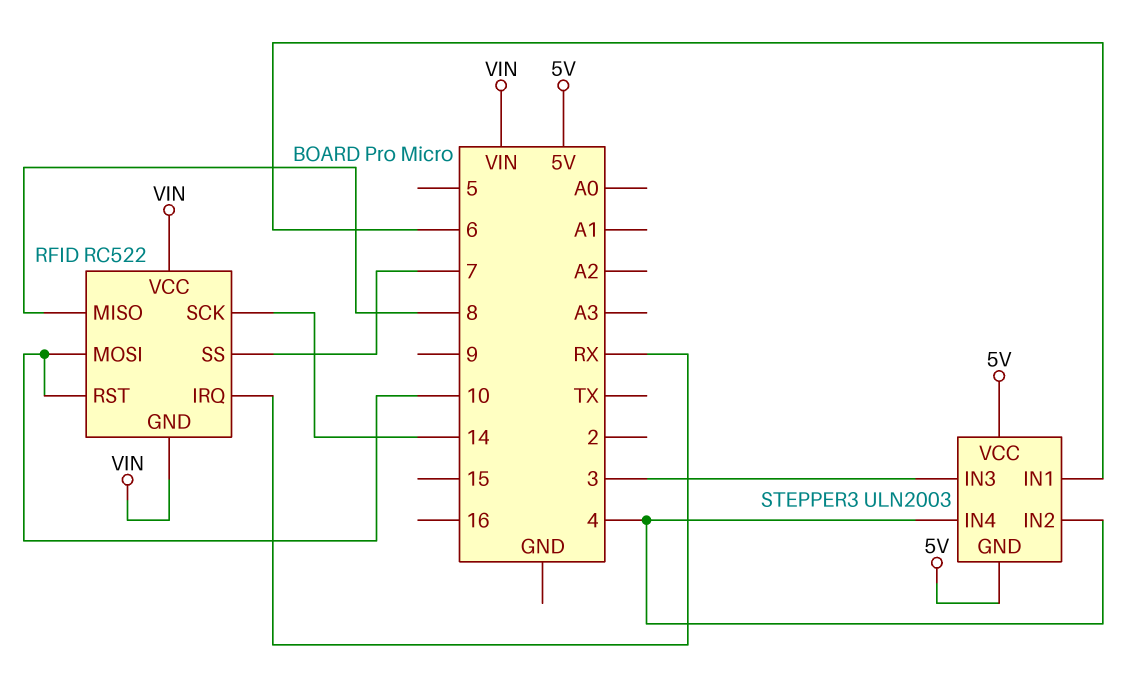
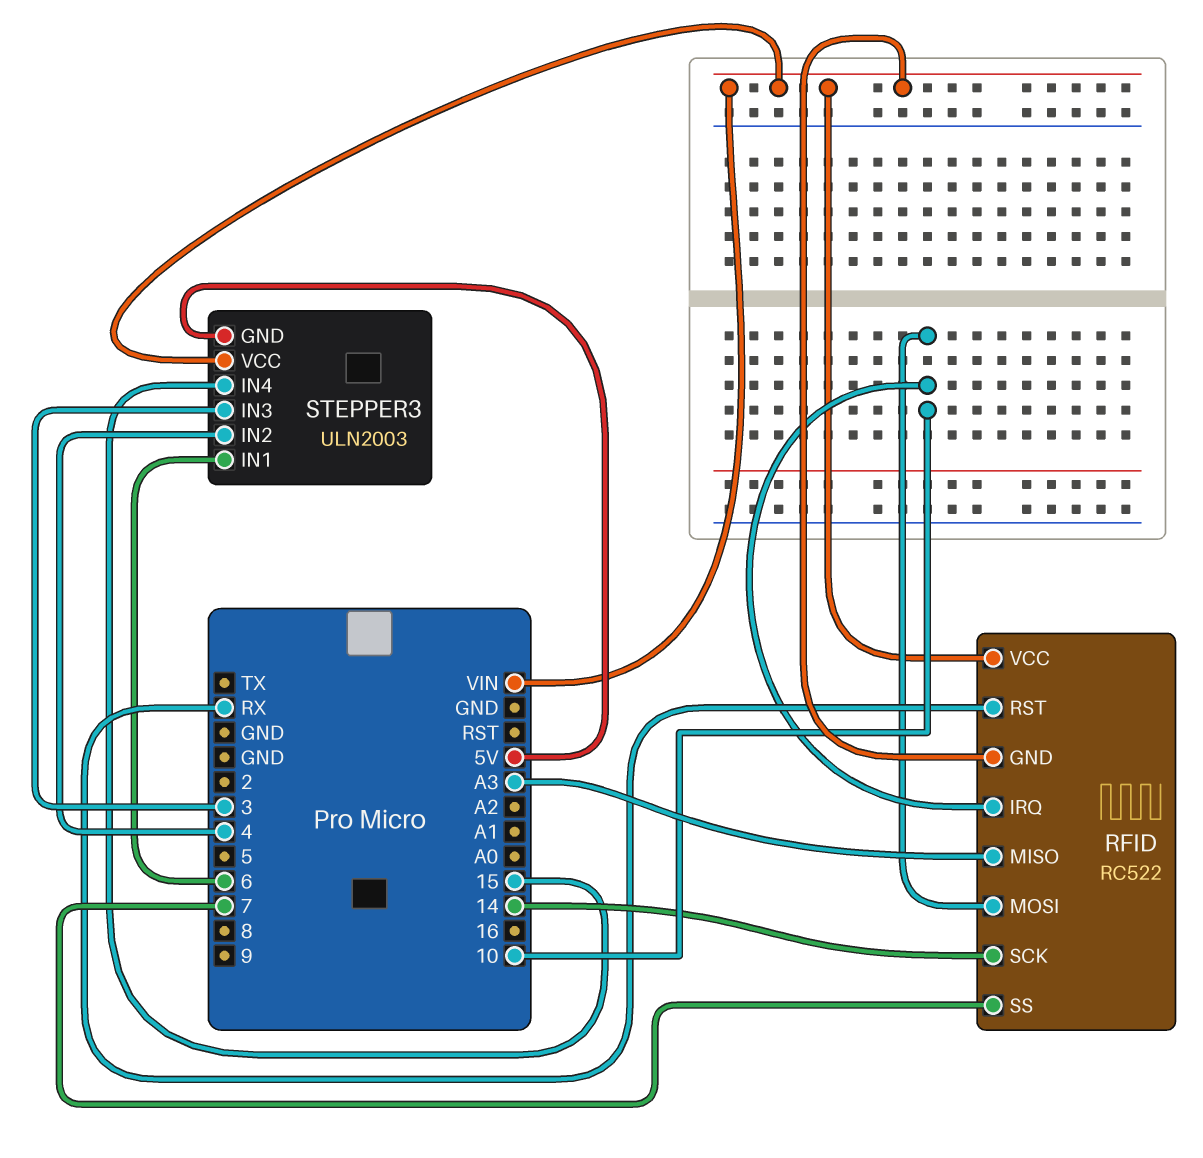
RFID pin IRQ: RX -> 10
RFID pin MISO: 8 -> A3
RFID pin RST: 10 -> RX
STEPPER3 pin IN4: 4 -> 15
STEPPER3 pin VCC: 5V -> VIN

